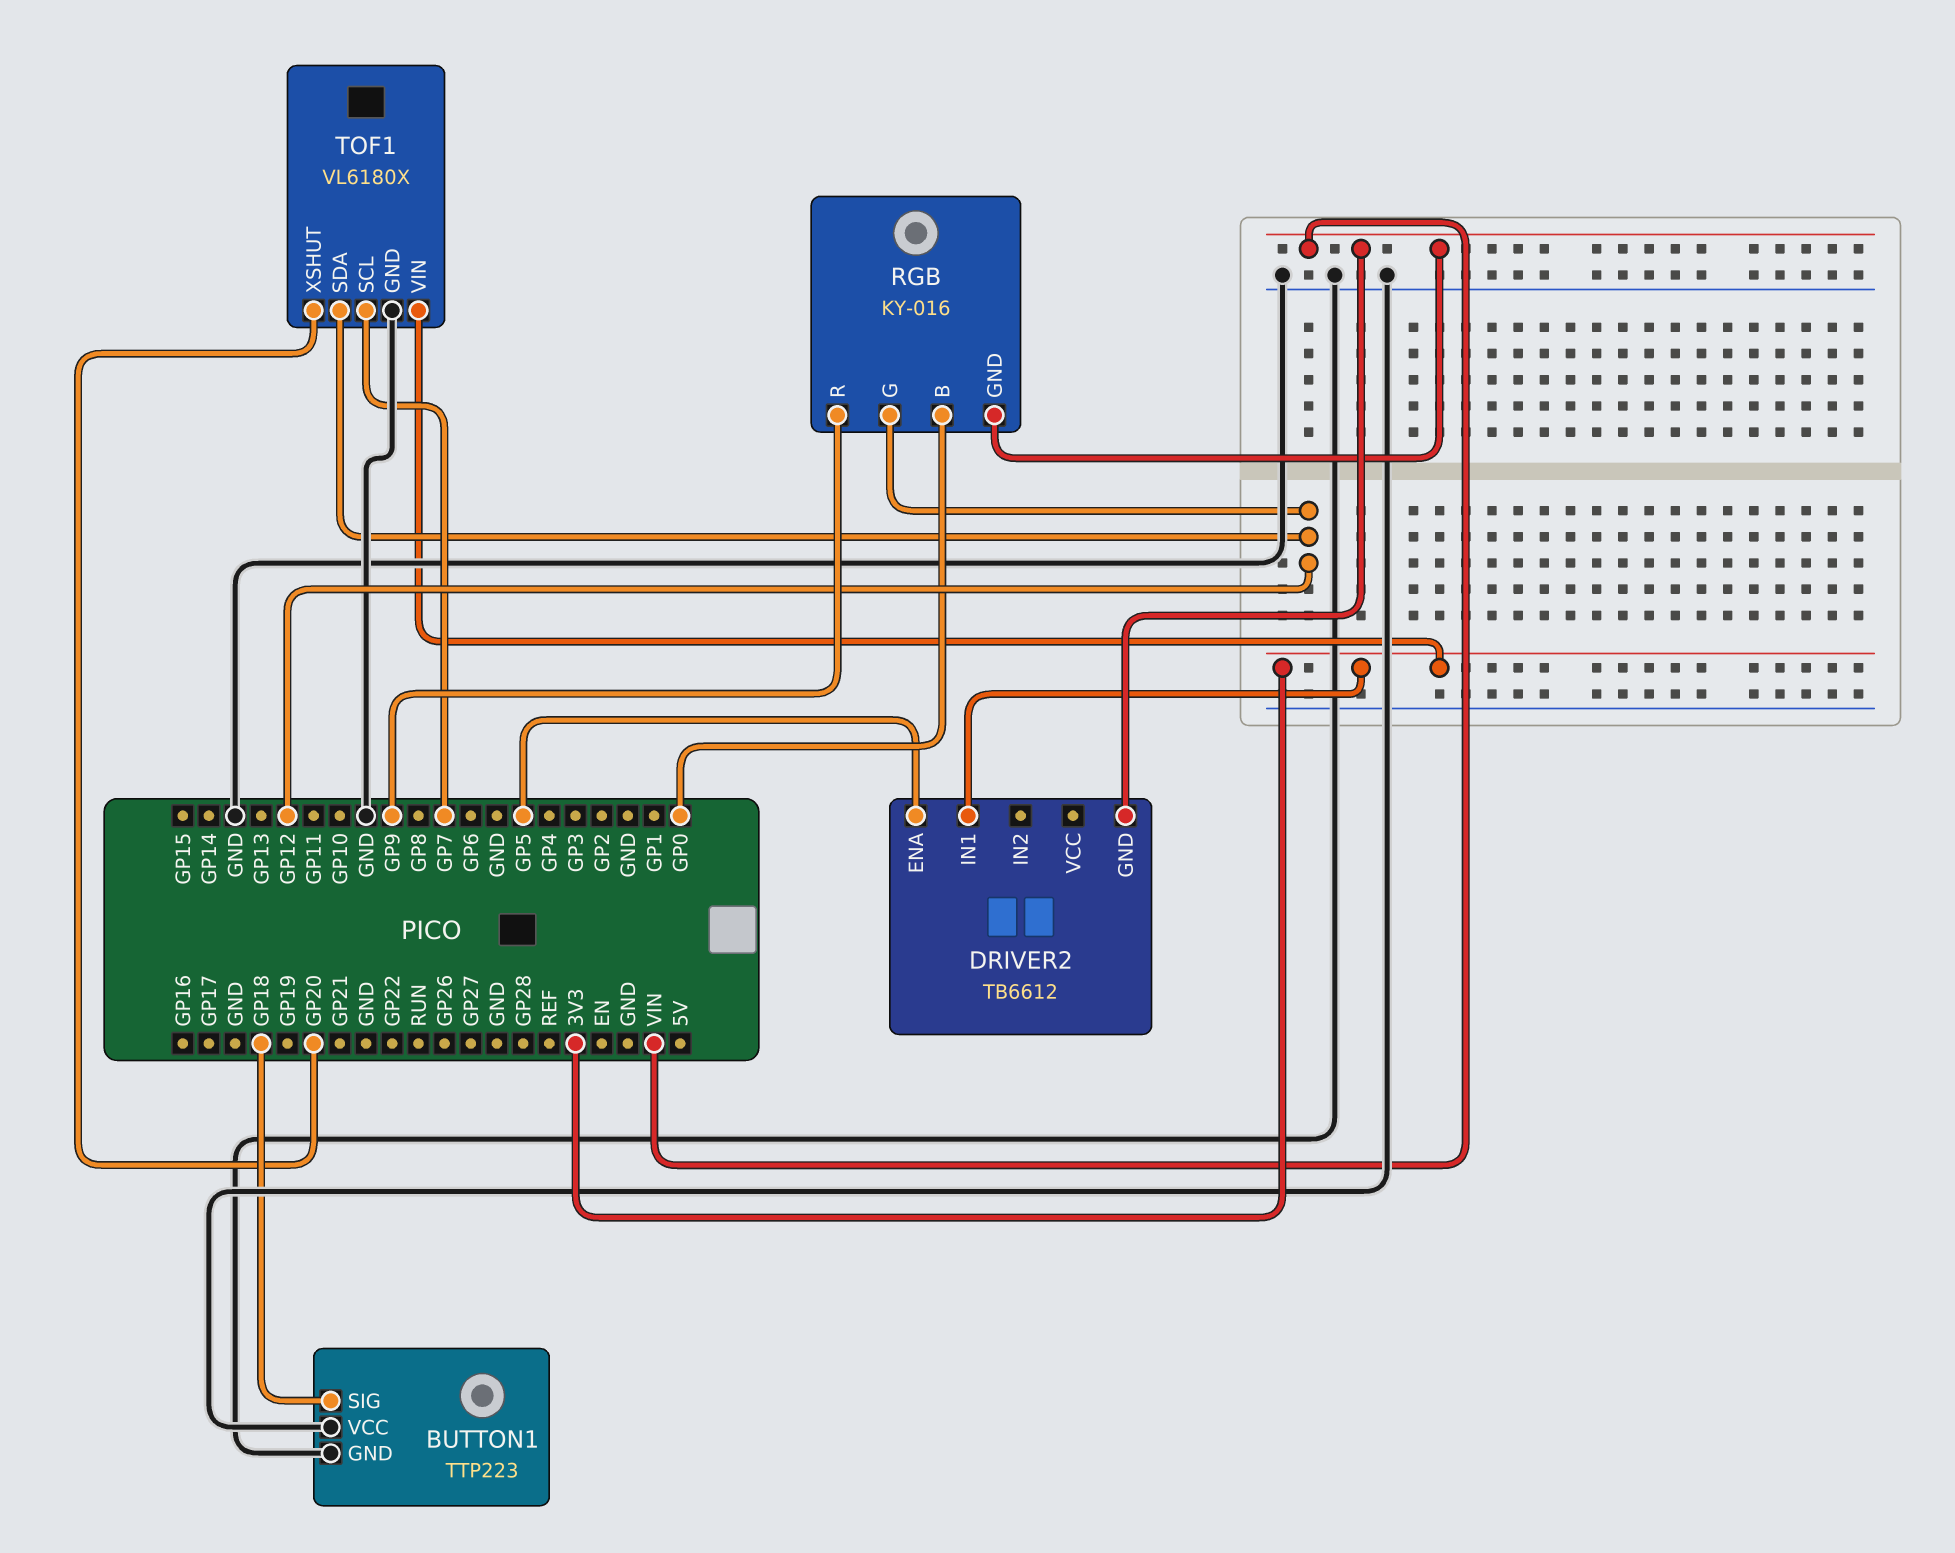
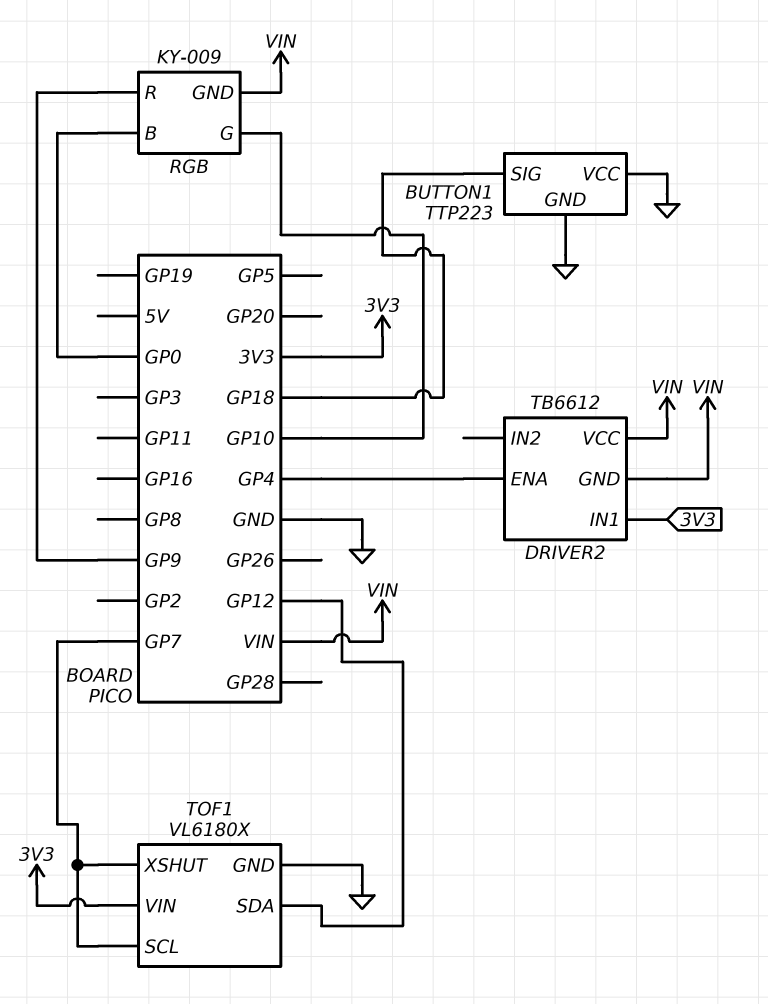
DRIVER2 pin ENA: GP5 -> GP4
DRIVER2 pin VCC: none -> VIN
RGB: KY-016 -> KY-009
RGB pin G: GP12 -> GP10
TOF1 pin XSHUT: GP20 -> GP7

